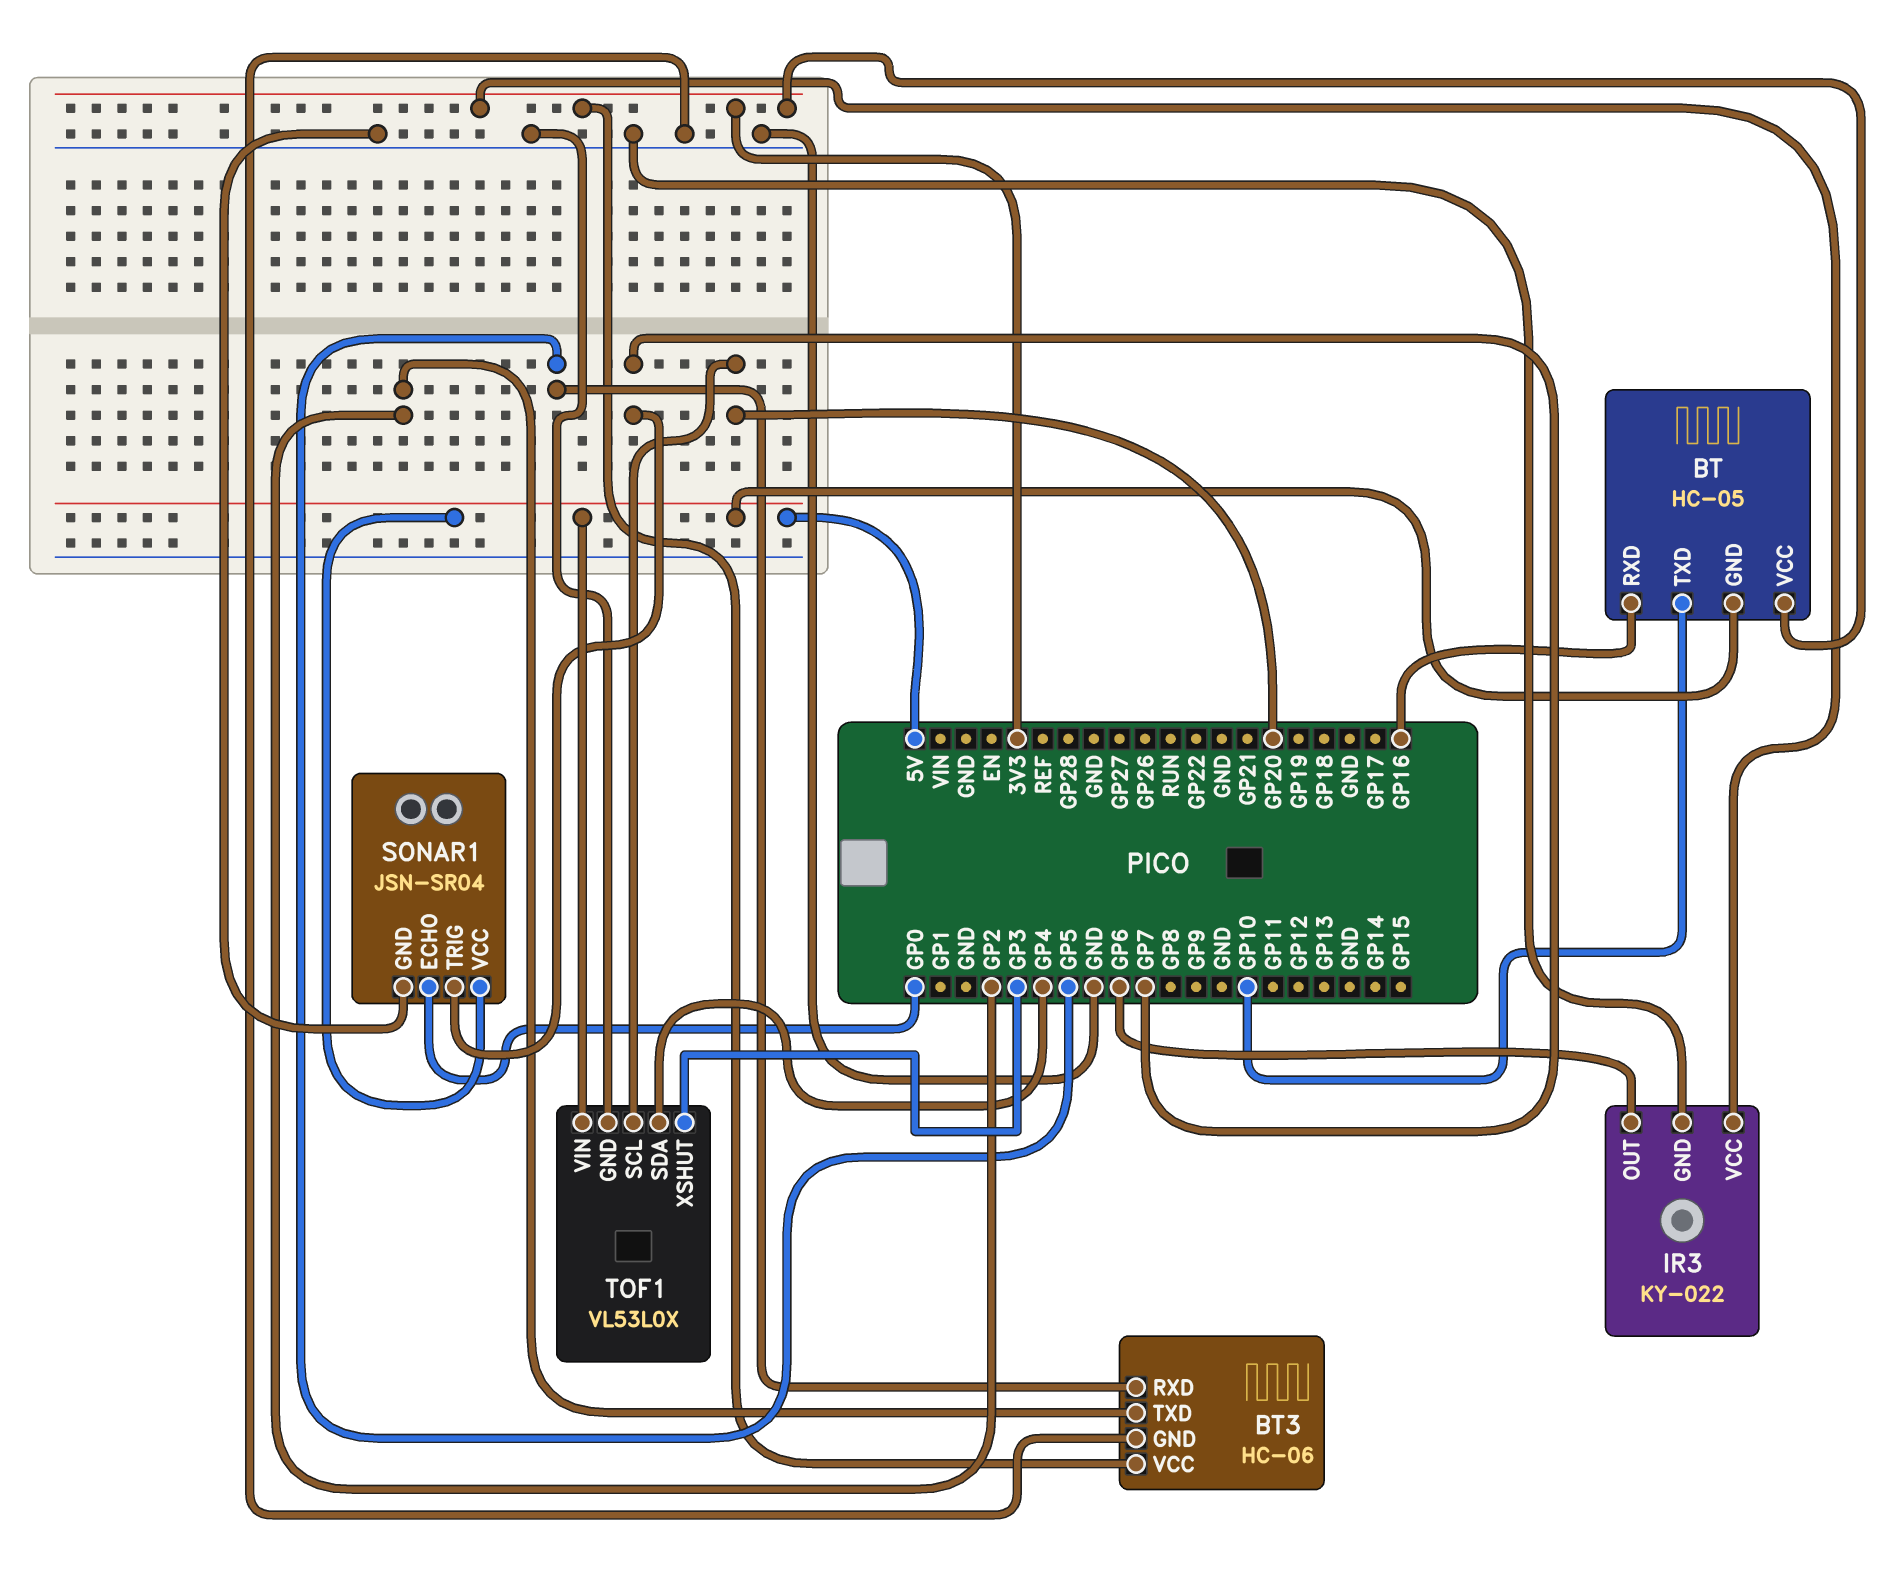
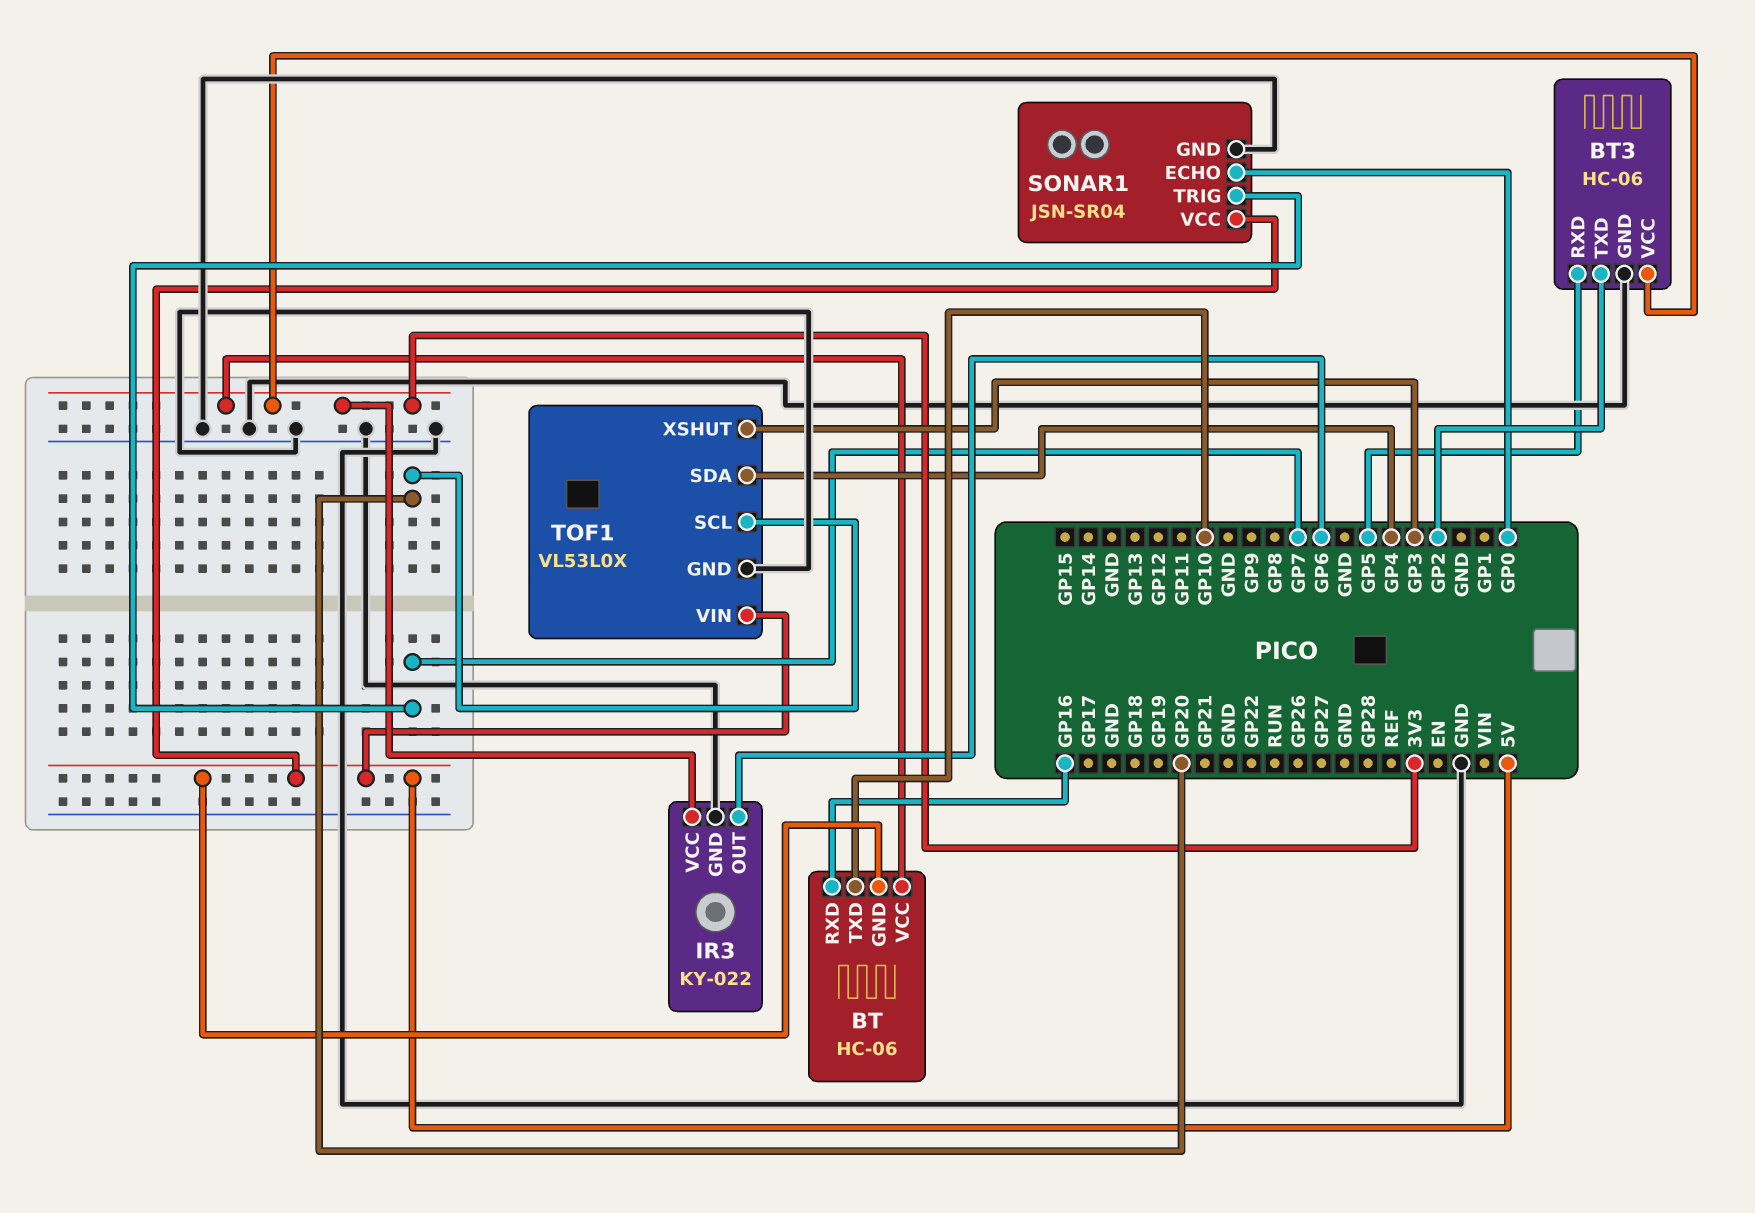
BT: HC-05 -> HC-06

